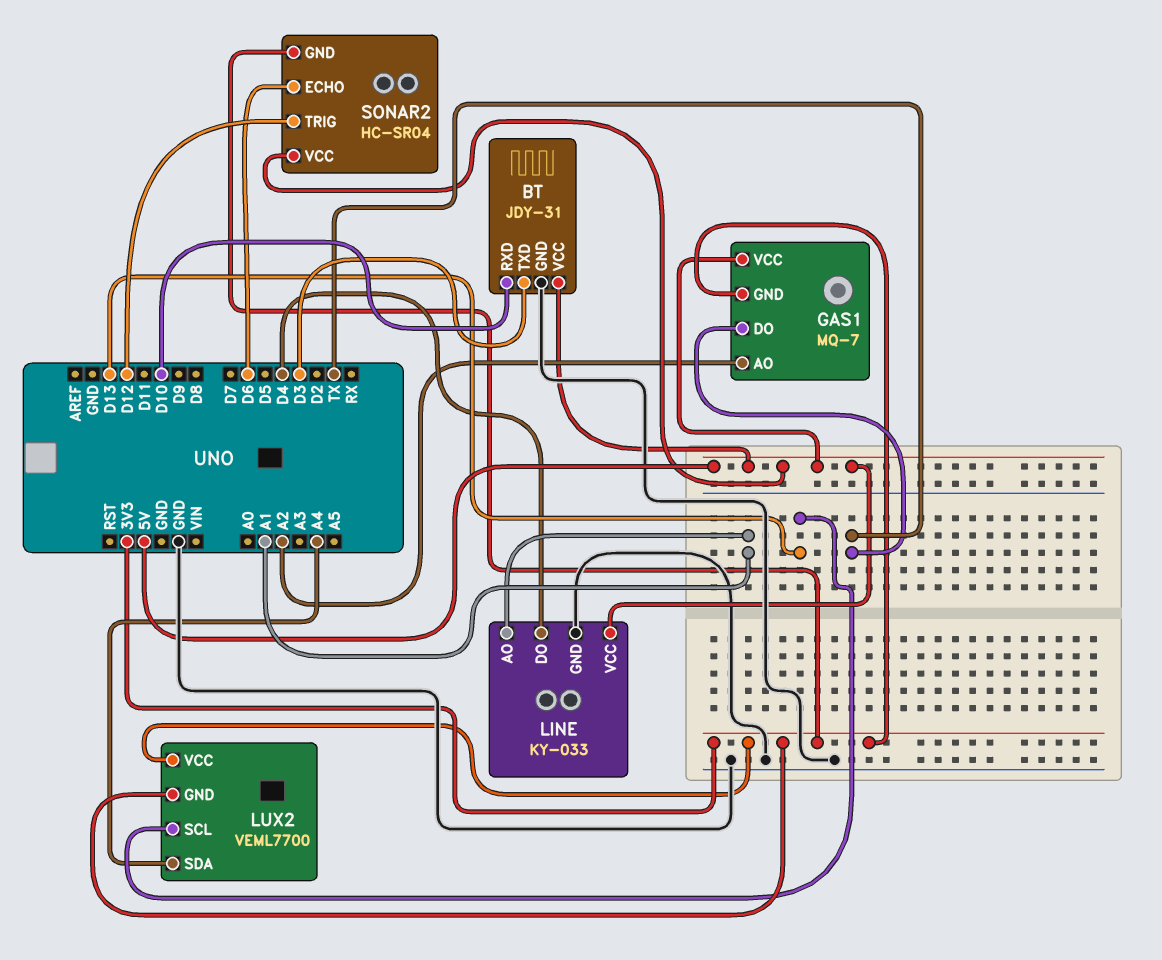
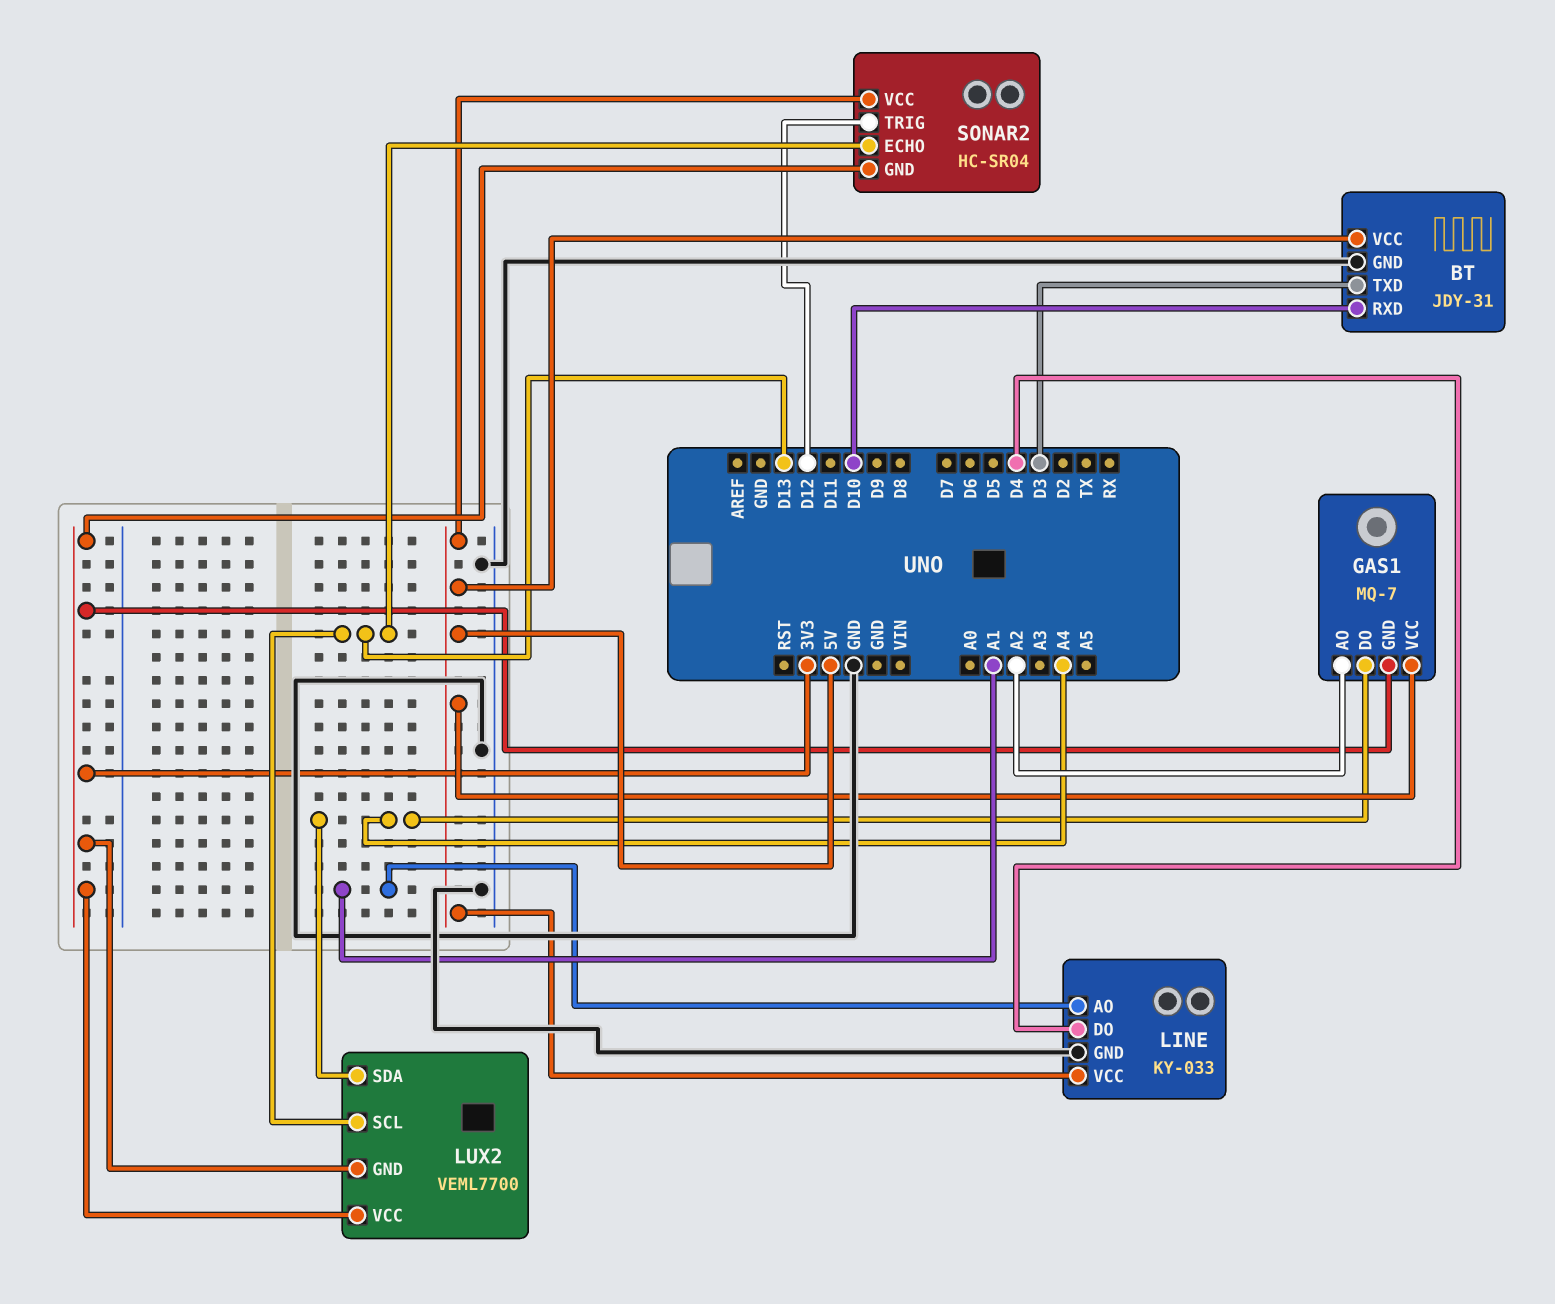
GAS1 pin DO: TX -> A4
SONAR2 pin ECHO: D6 -> D13

